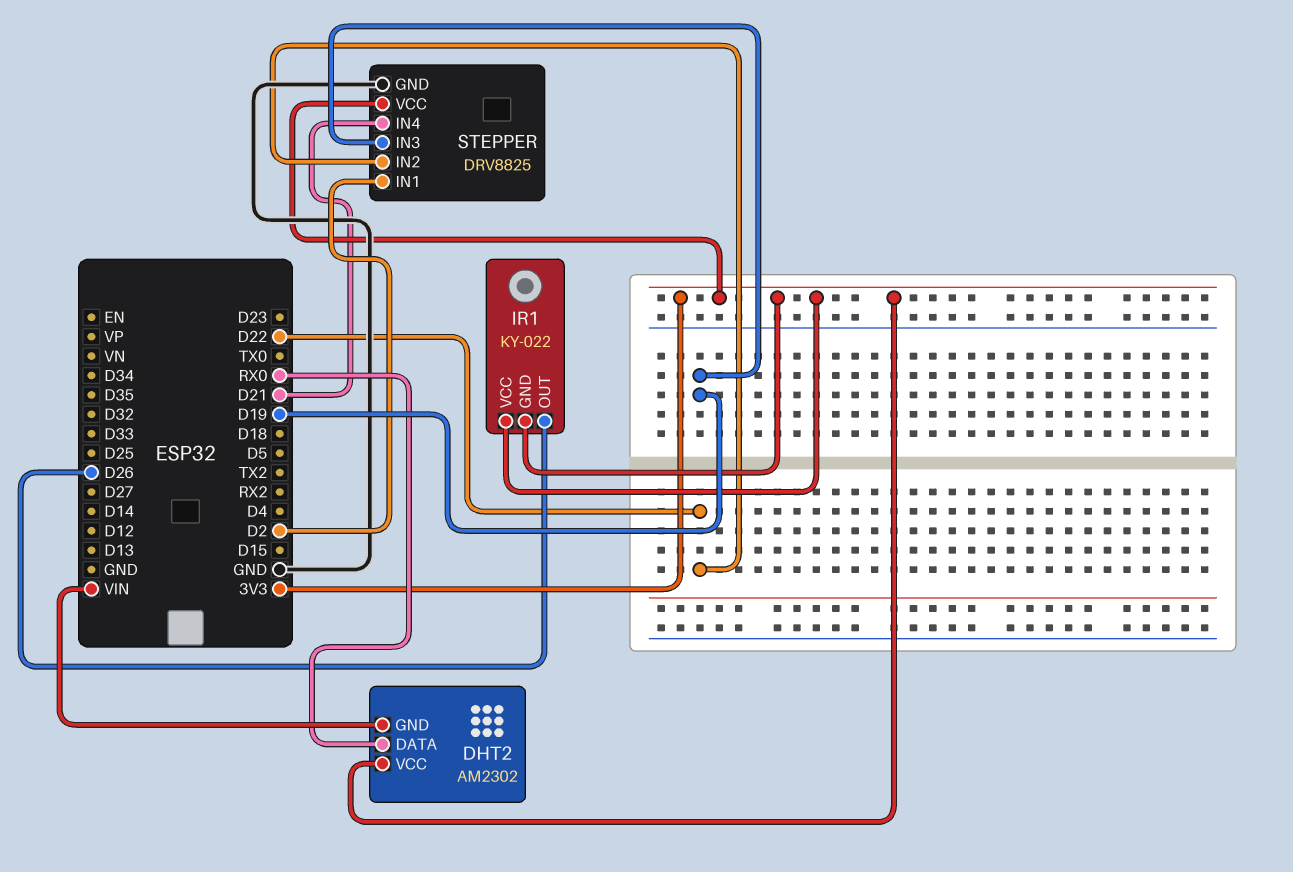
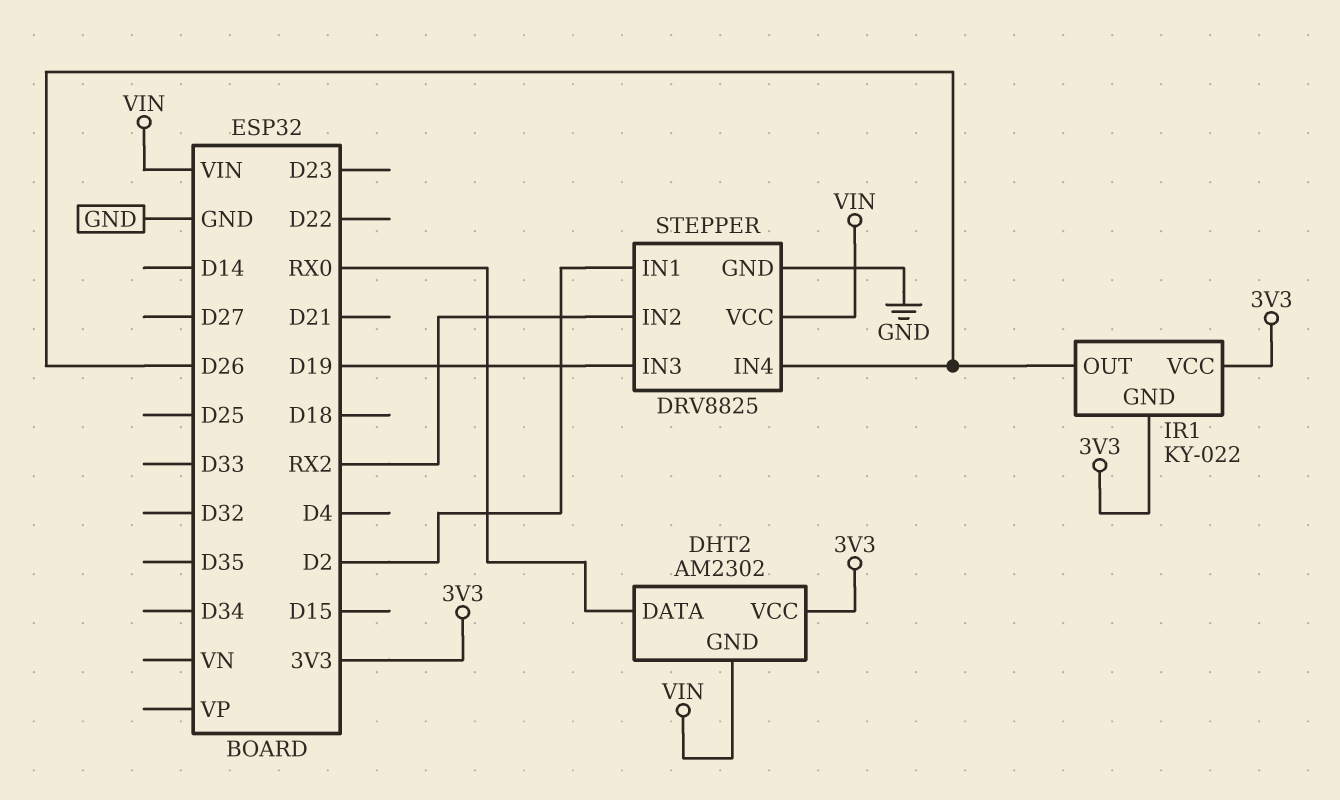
STEPPER pin IN2: D22 -> RX2
STEPPER pin IN4: D21 -> D26
STEPPER pin VCC: 3V3 -> VIN

